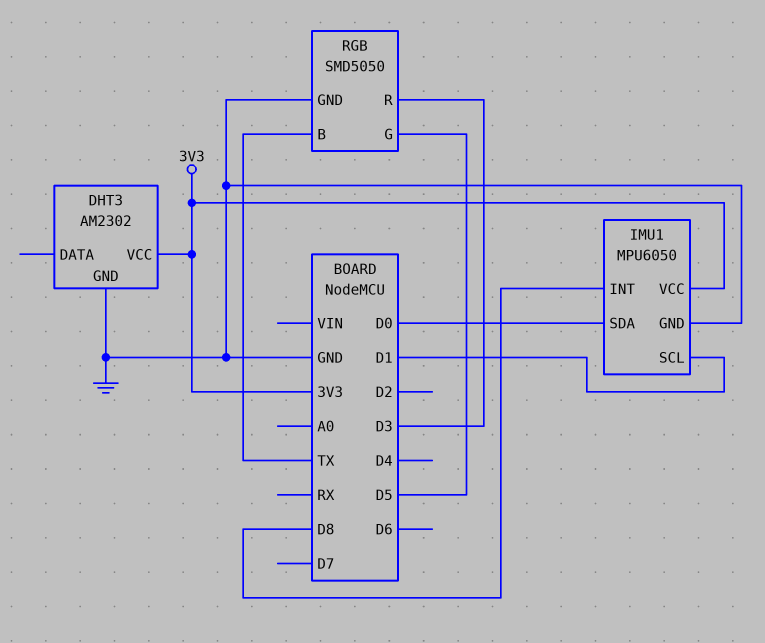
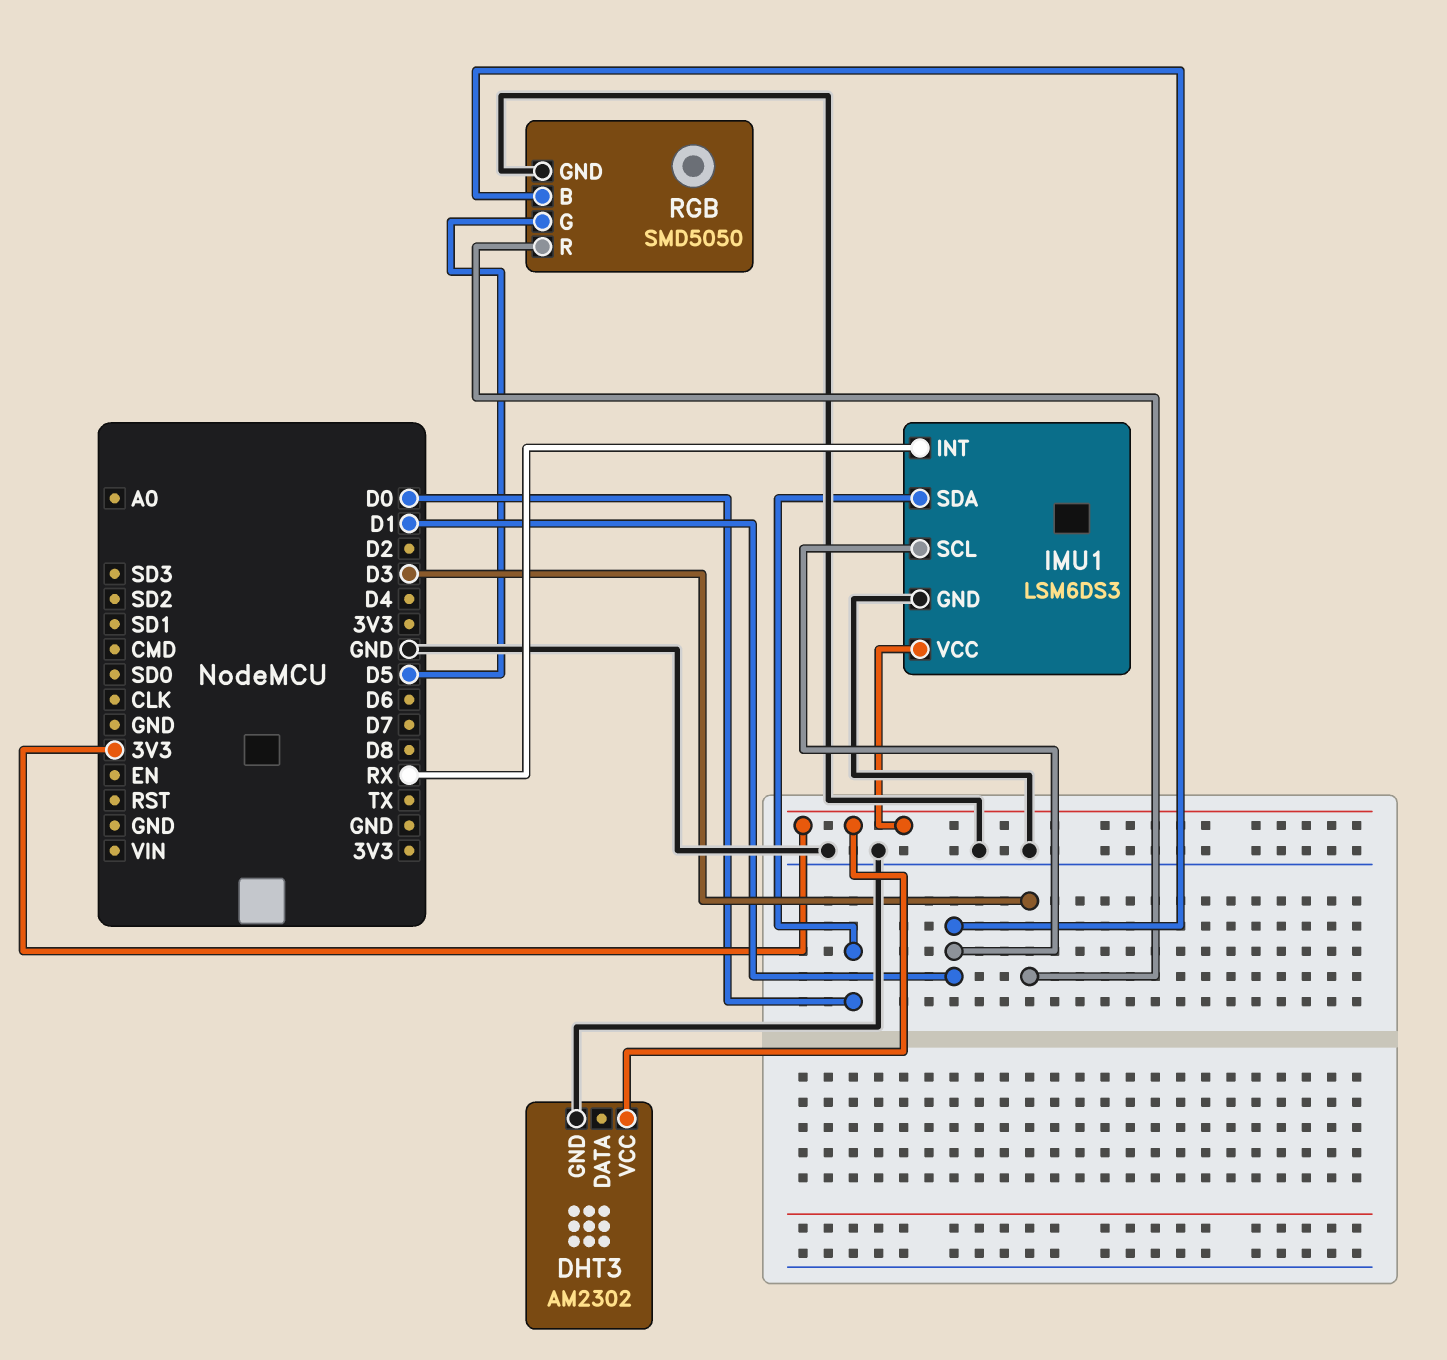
IMU1: MPU6050 -> LSM6DS3
IMU1 pin INT: D8 -> RX
RGB pin B: TX -> D1

